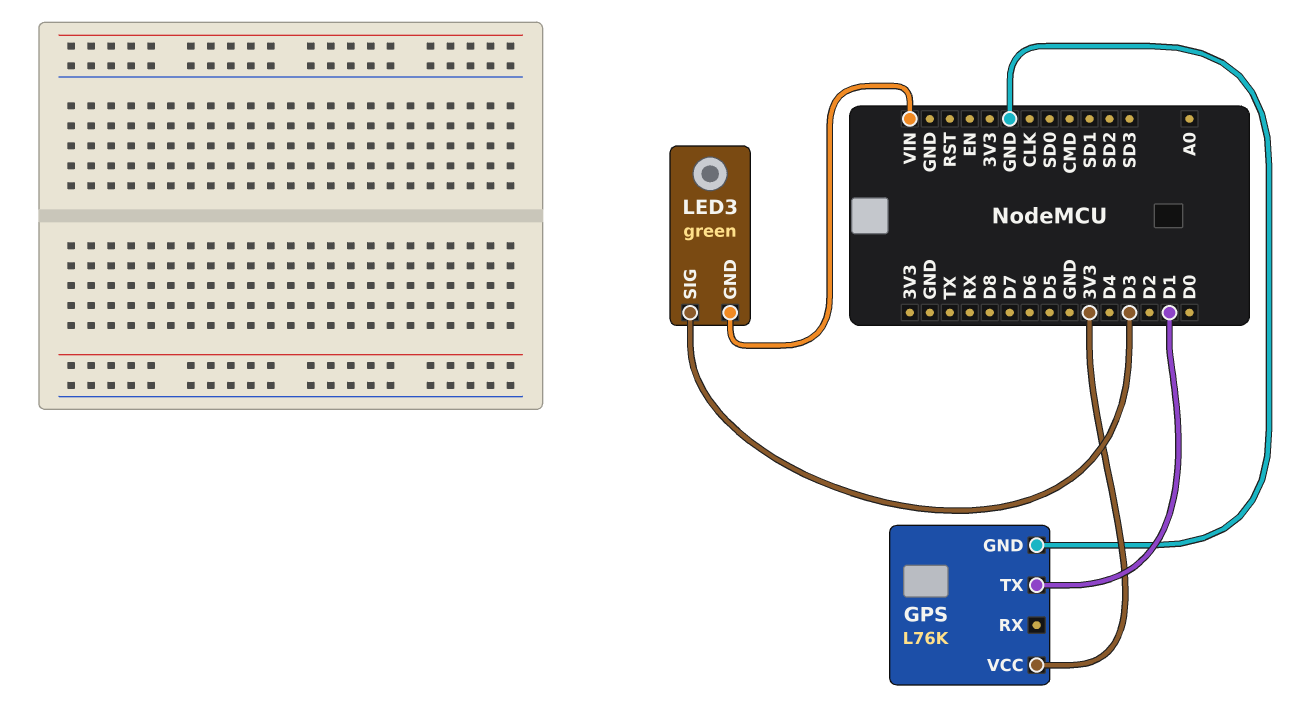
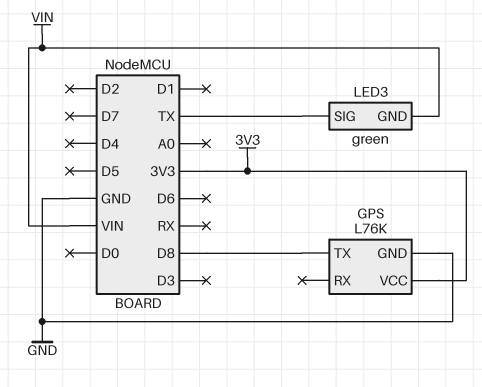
GPS pin TX: D1 -> D8
LED3 pin SIG: D3 -> TX

